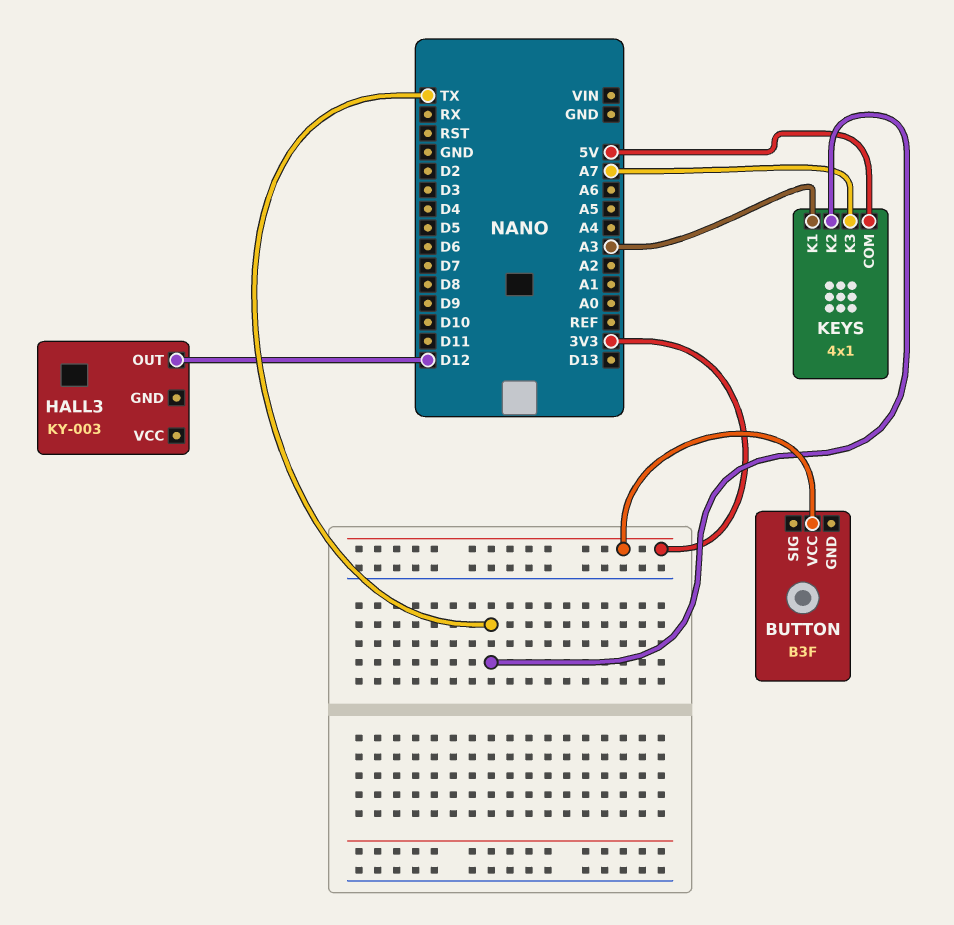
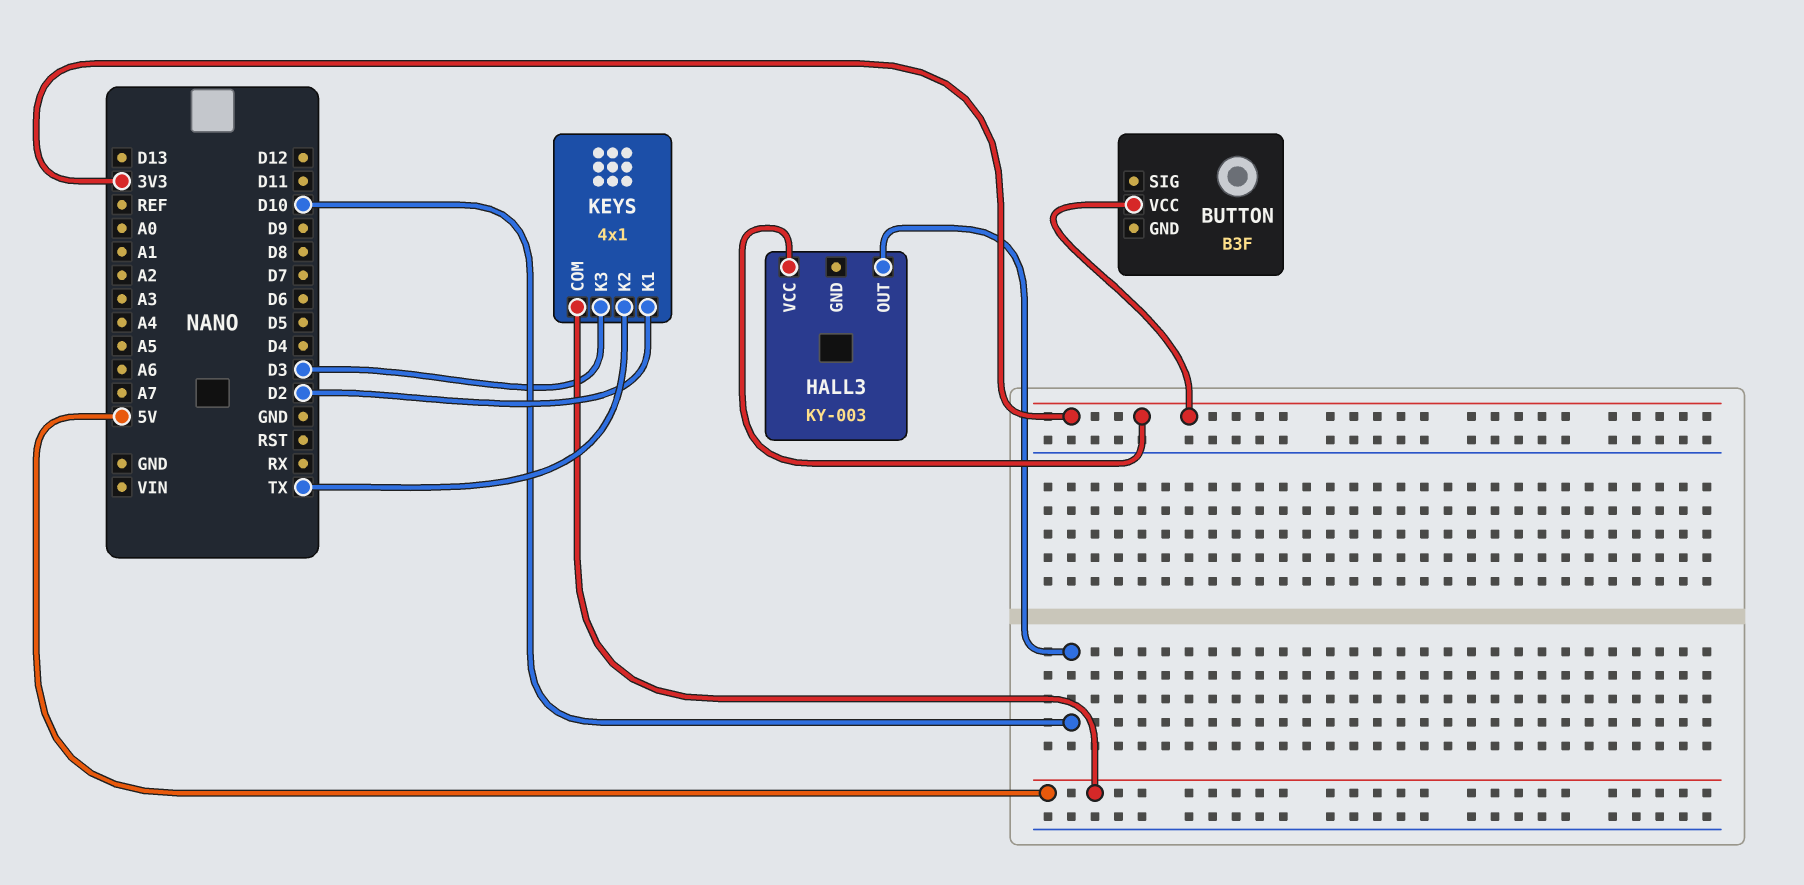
HALL3 pin OUT: D12 -> D10
HALL3 pin VCC: none -> 3V3
KEYS pin K1: A3 -> D2
KEYS pin K3: A7 -> D3

